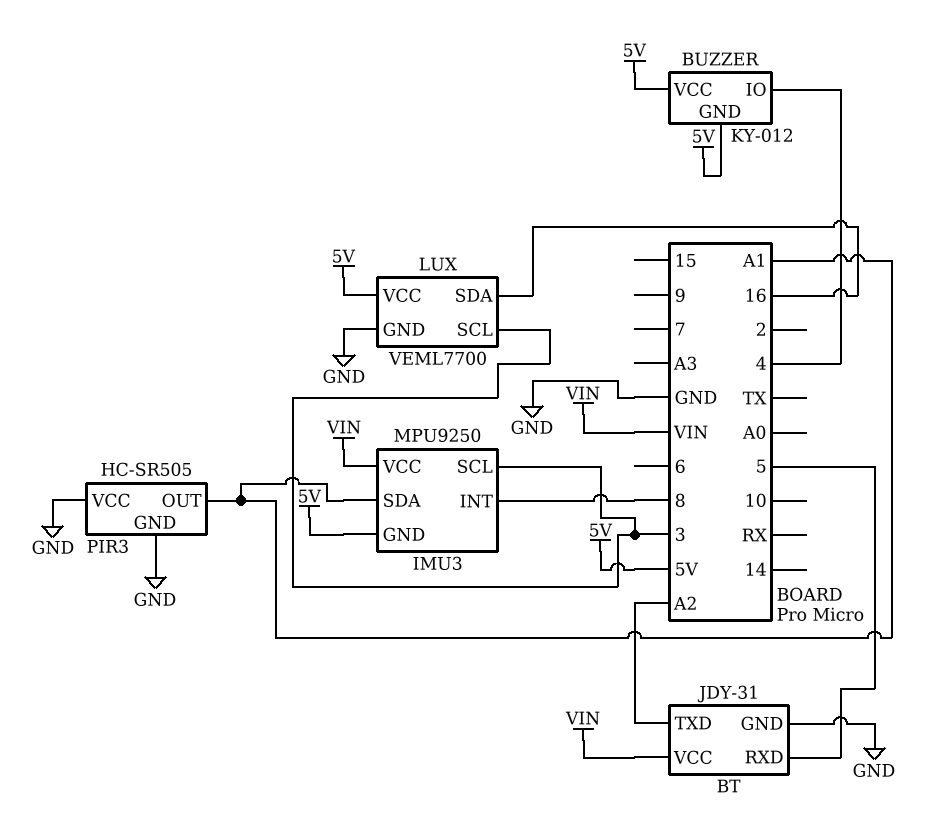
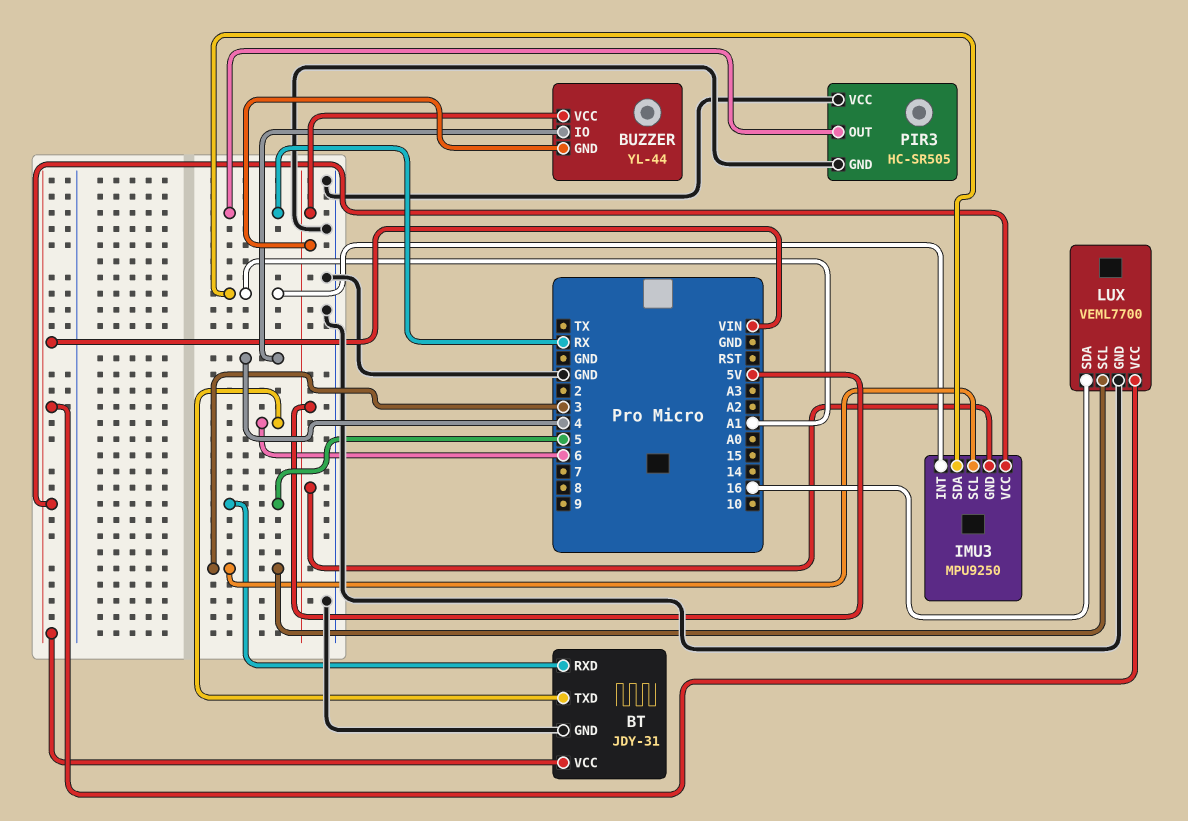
BT pin TXD: A2 -> 6
BUZZER: KY-012 -> YL-44
IMU3 pin INT: 8 -> A1
LUX pin VCC: 5V -> VIN
PIR3 pin OUT: A1 -> RX

